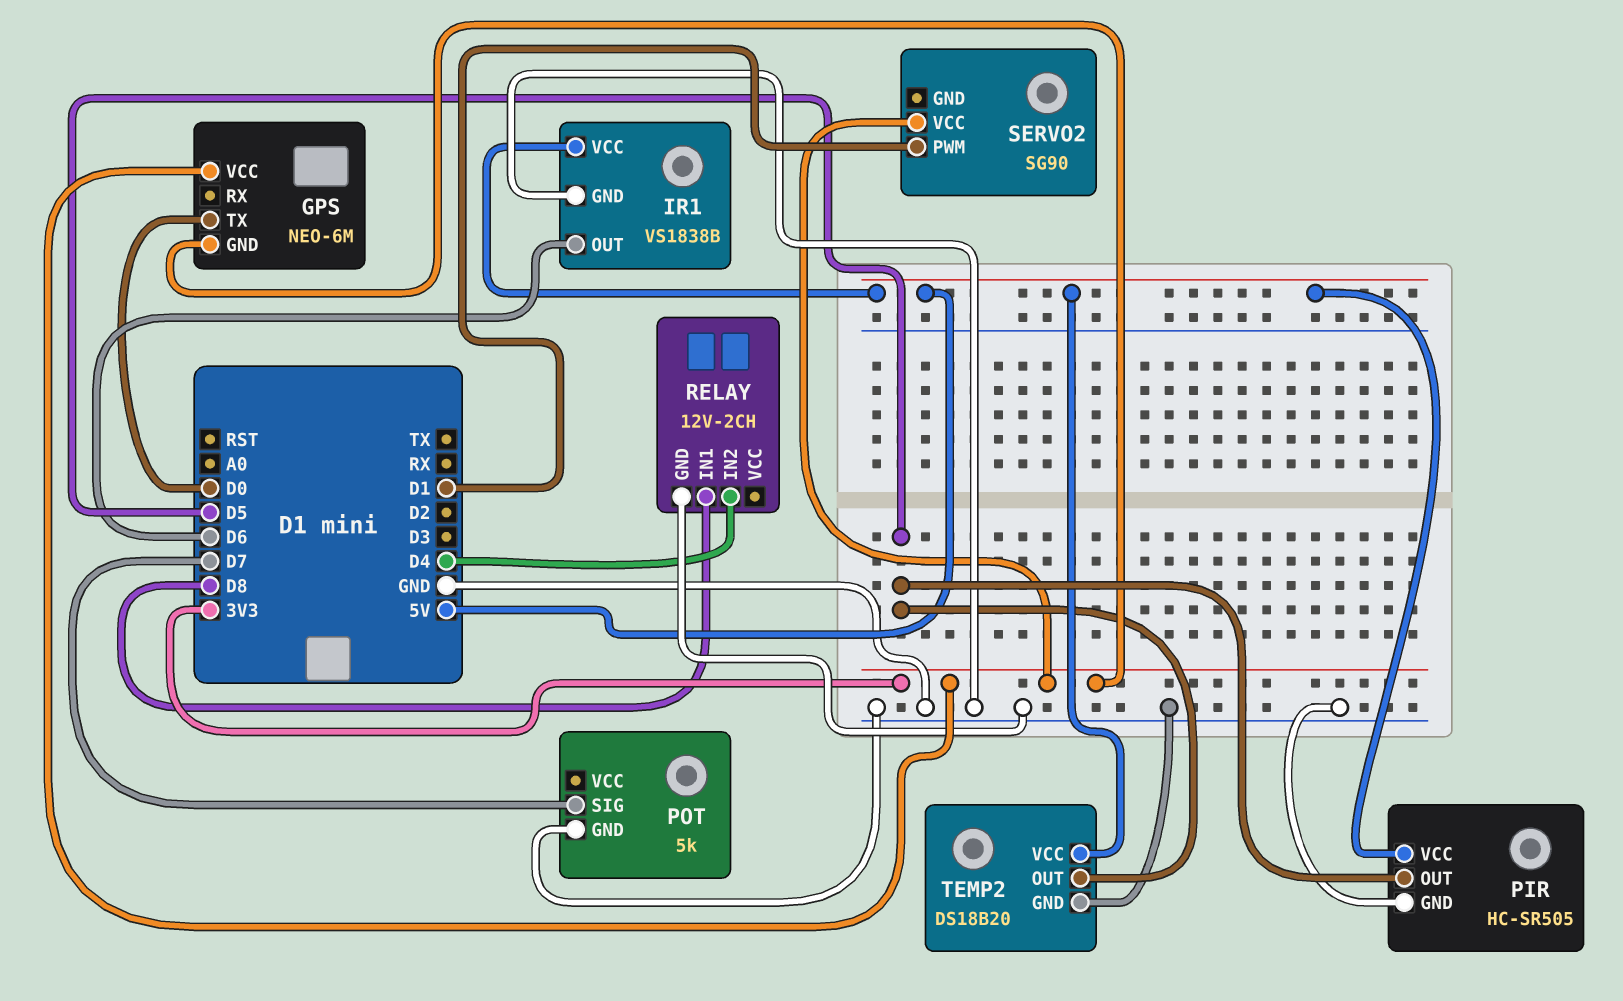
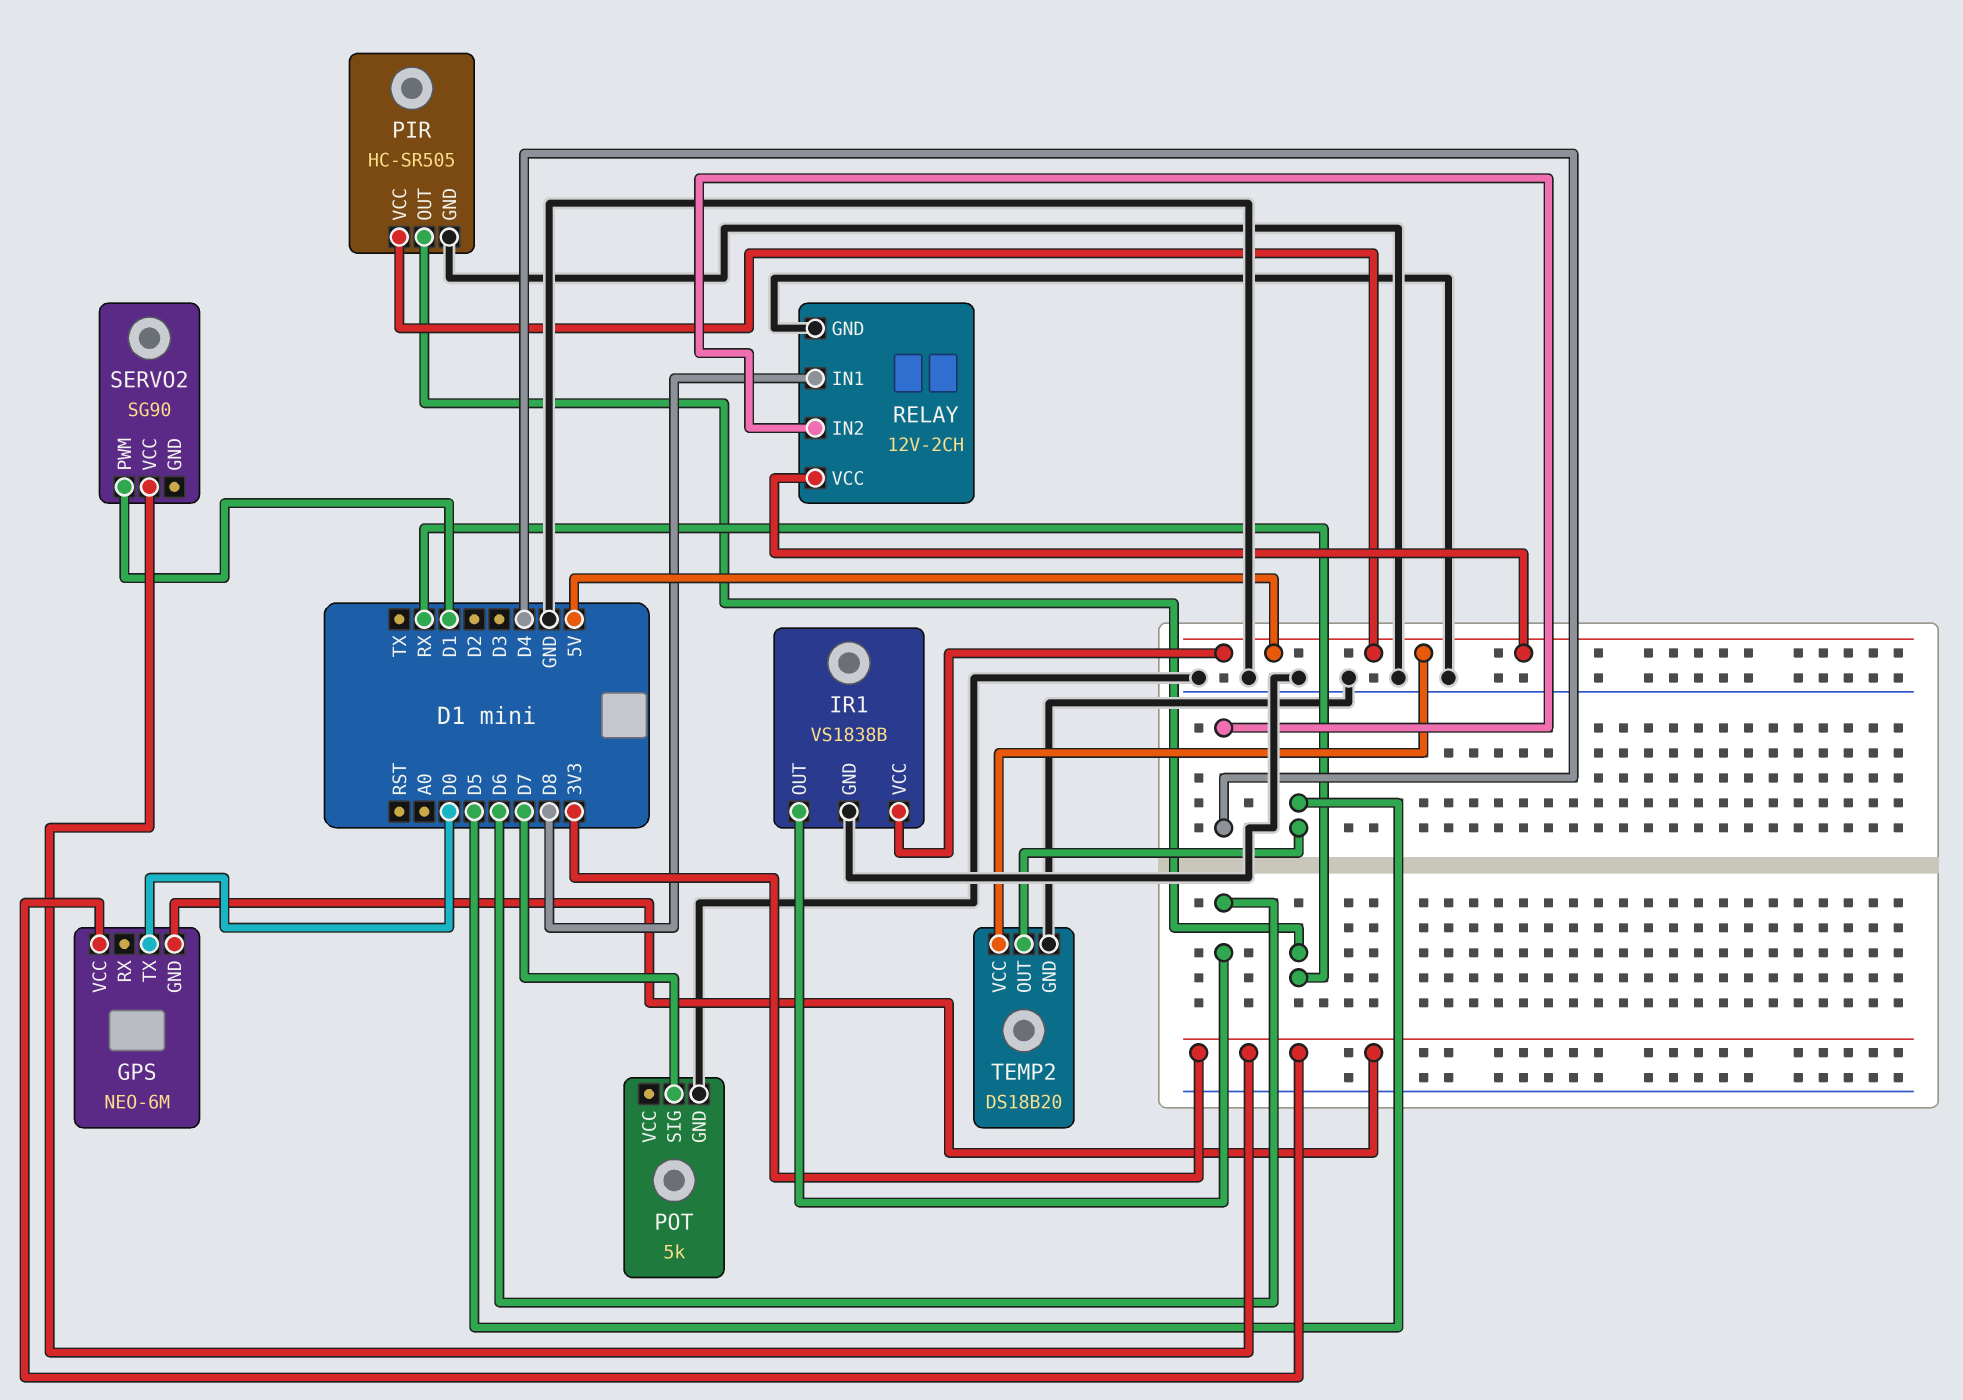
PIR pin OUT: D5 -> RX
RELAY pin VCC: none -> 5V

